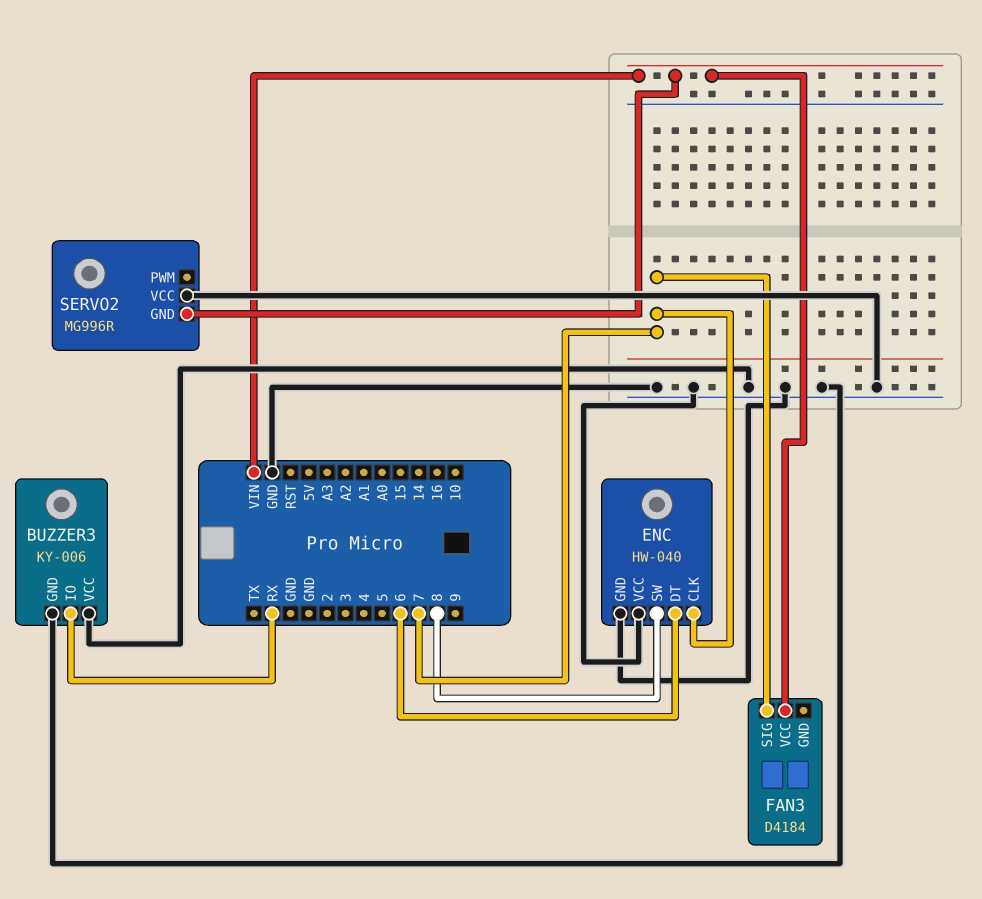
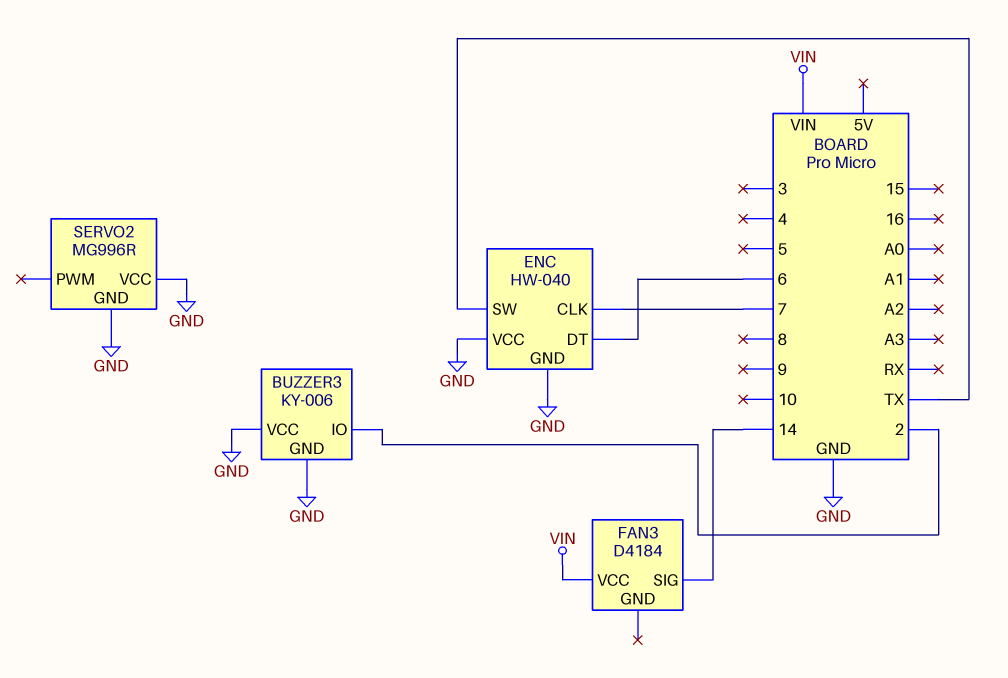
BUZZER3 pin IO: RX -> 2
ENC pin SW: 8 -> TX
FAN3 pin SIG: 7 -> 14
SERVO2 pin GND: VIN -> GND

